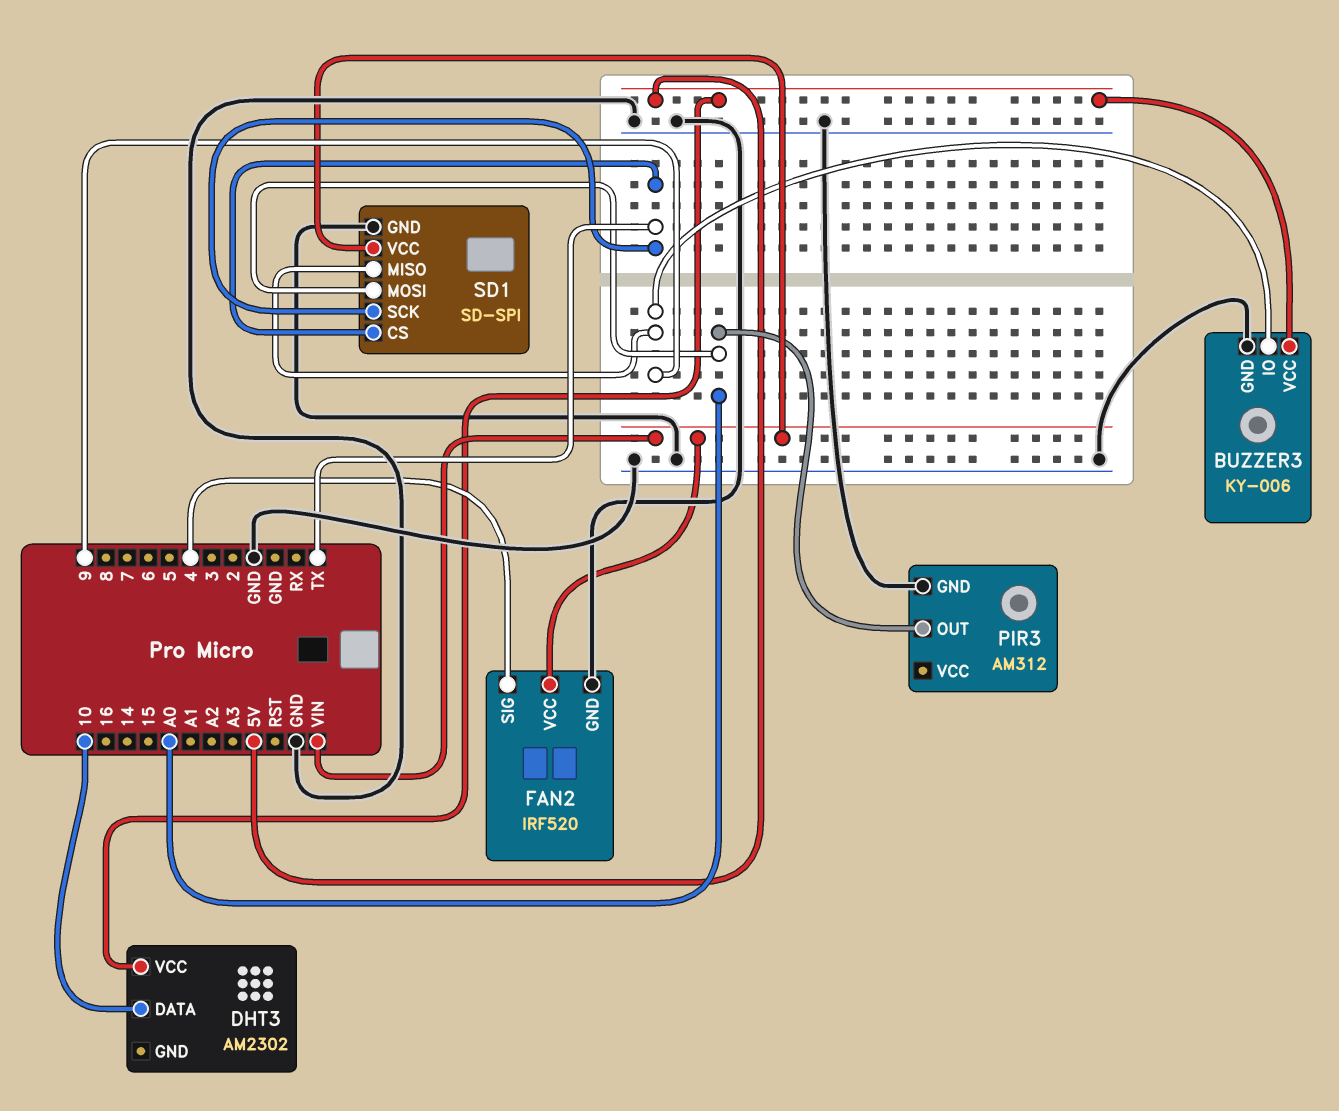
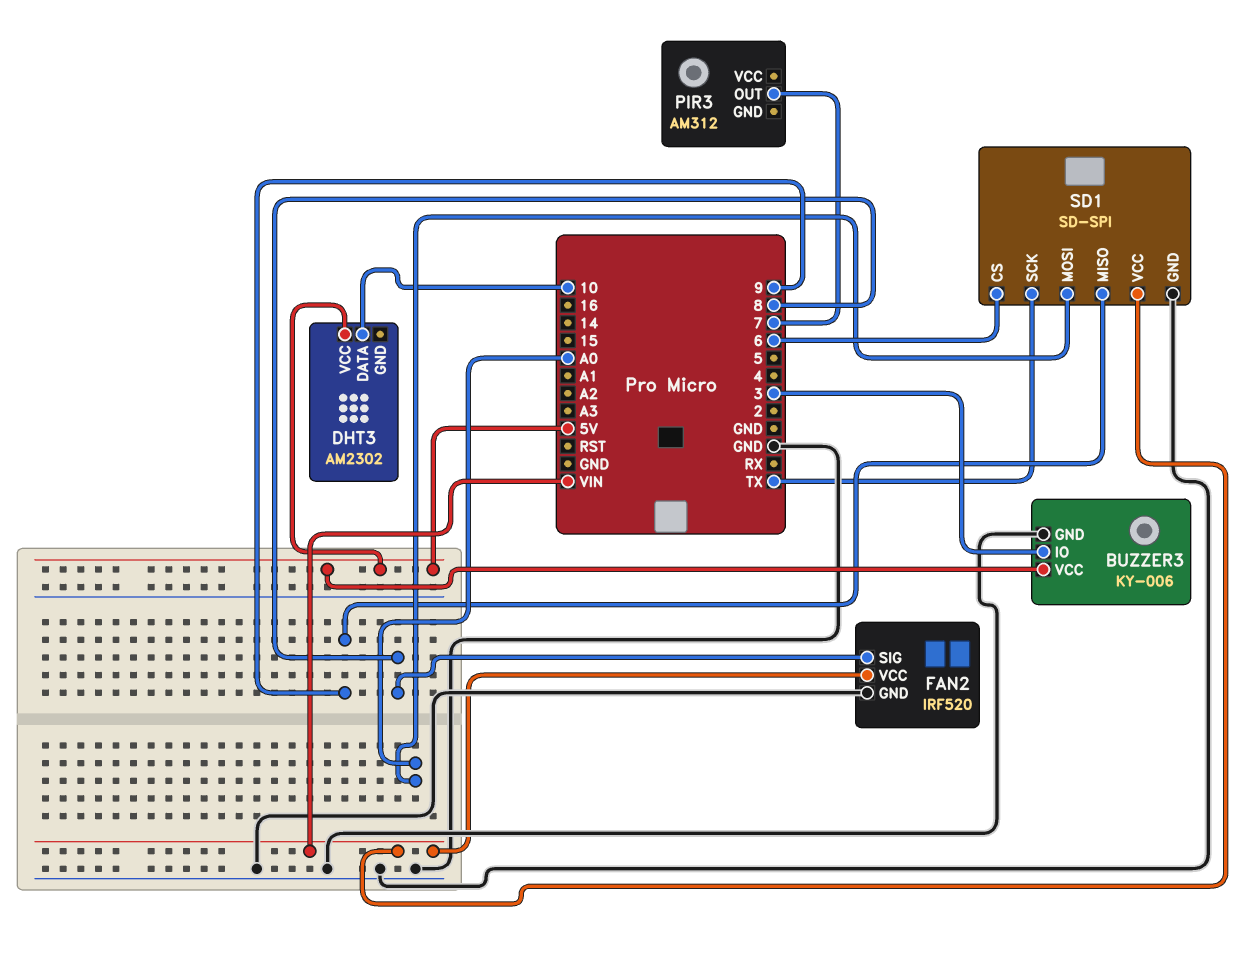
BUZZER3 pin IO: 9 -> 3
FAN2 pin SIG: 4 -> 8
PIR3 pin GND: GND -> none
PIR3 pin OUT: A0 -> 7
SD1 pin CS: TX -> 6

